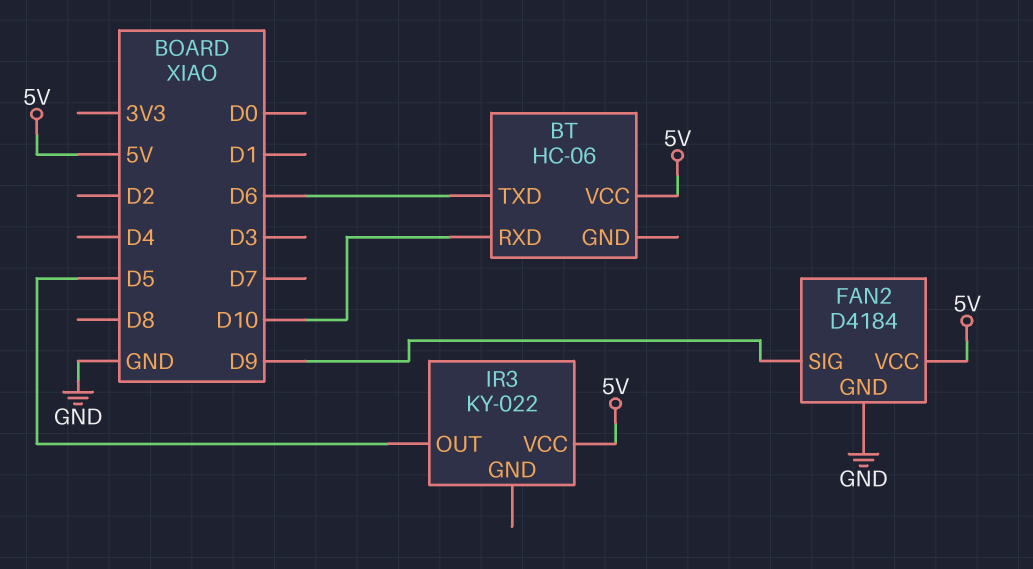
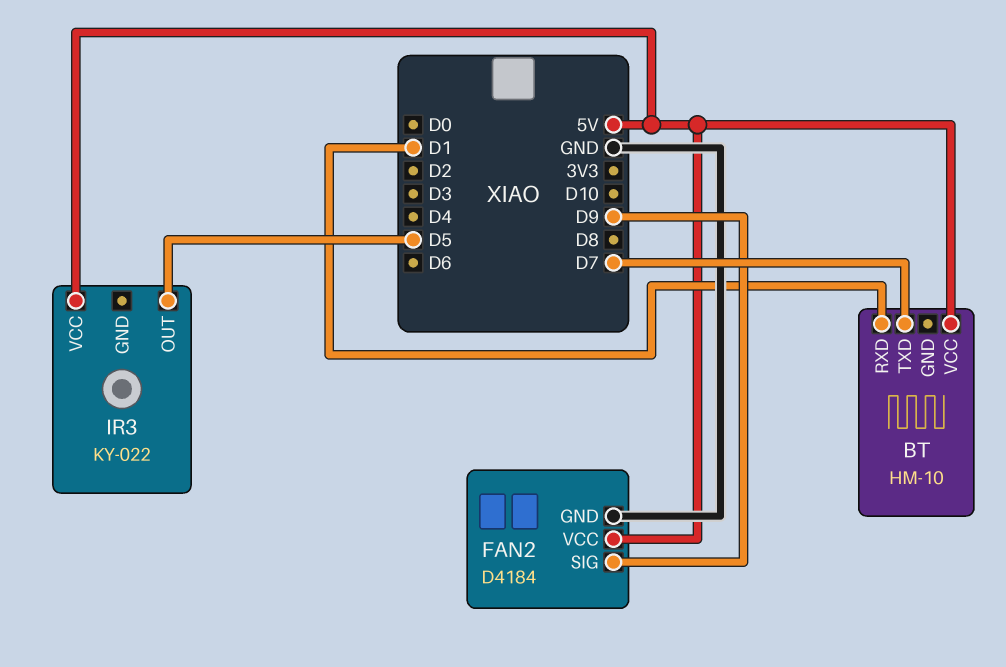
BT: HC-06 -> HM-10
BT pin RXD: D10 -> D1
BT pin TXD: D6 -> D7

